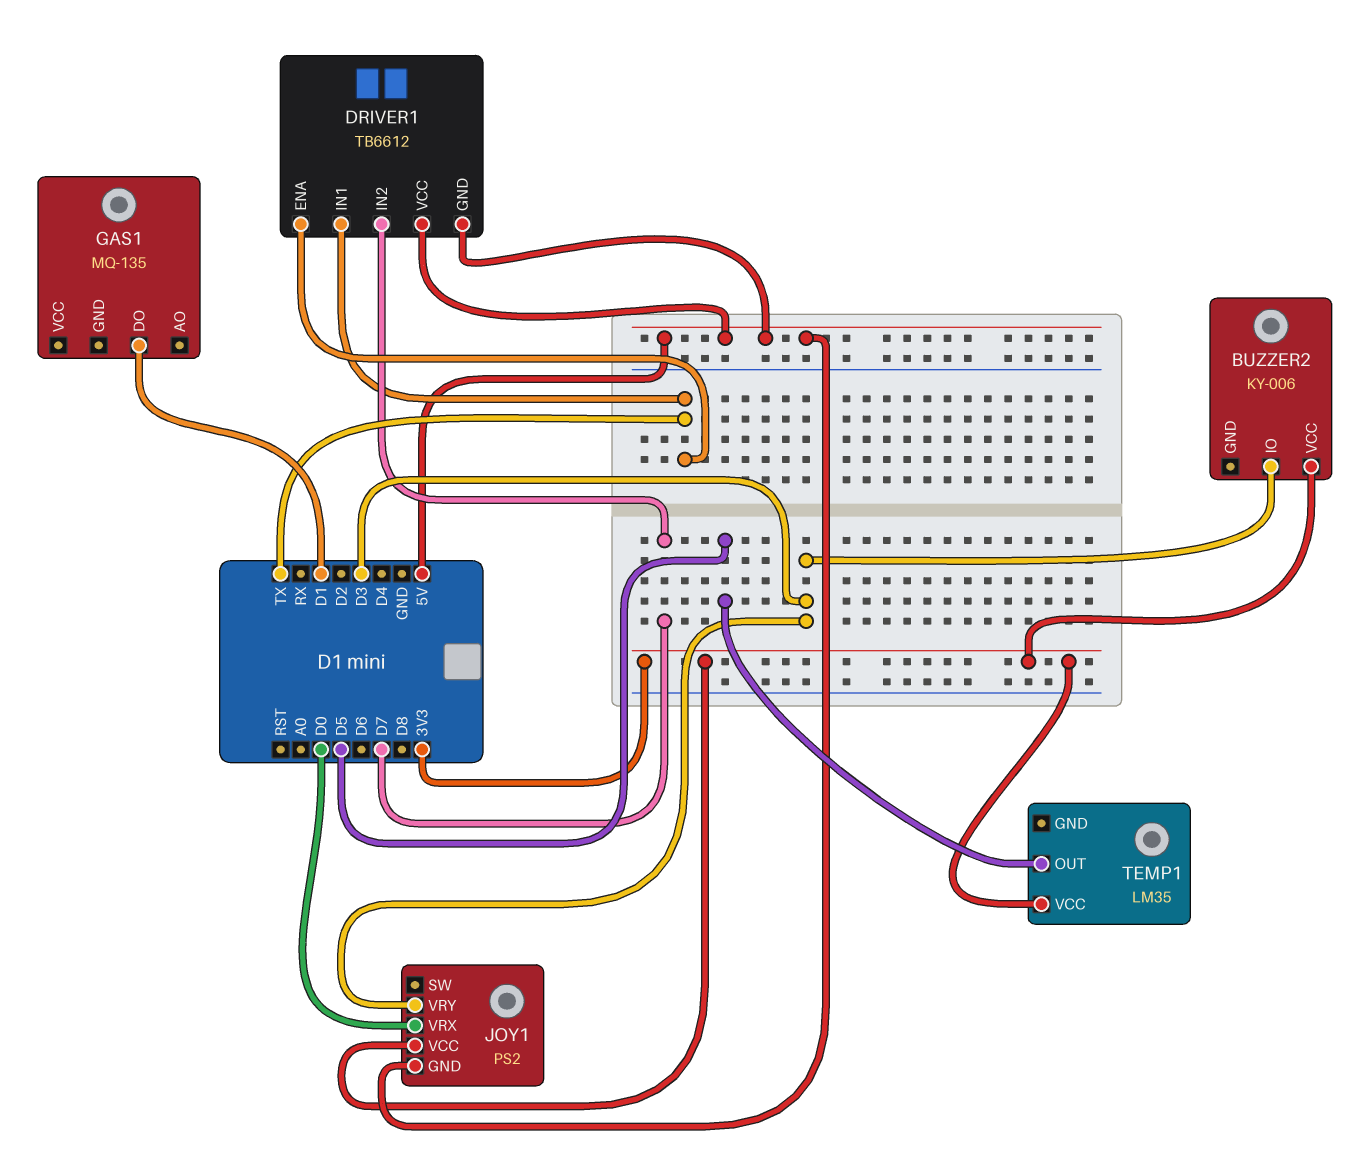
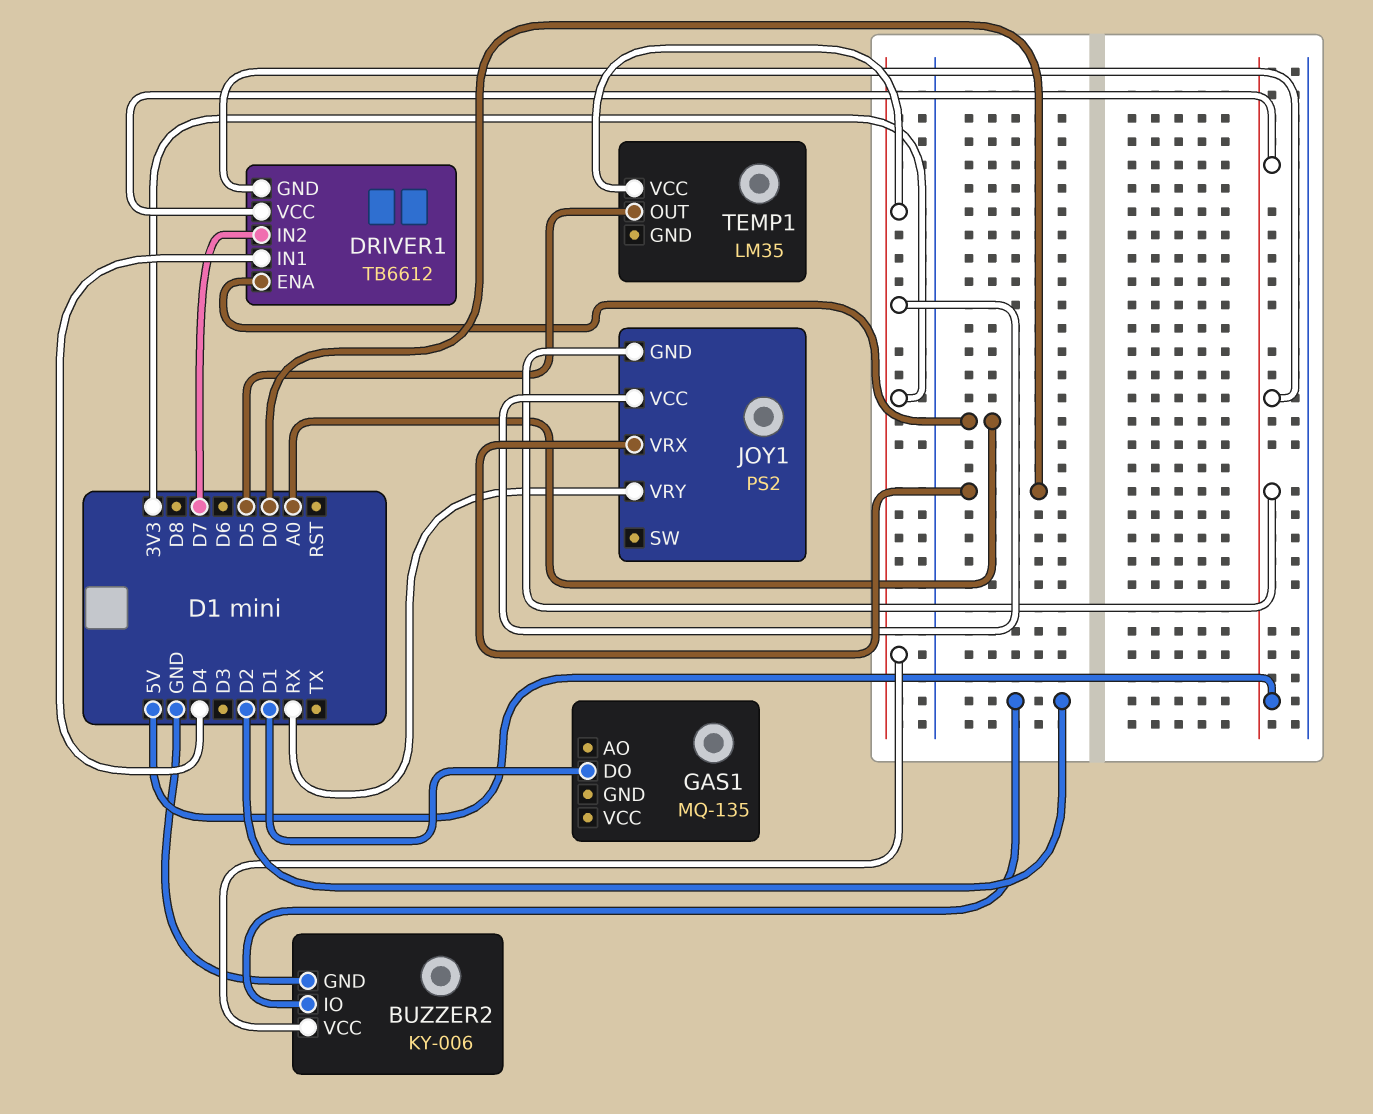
BUZZER2 pin GND: none -> GND
BUZZER2 pin IO: D3 -> D2
DRIVER1 pin ENA: TX -> A0
DRIVER1 pin IN1: TX -> D4
JOY1 pin VRY: D3 -> RX

